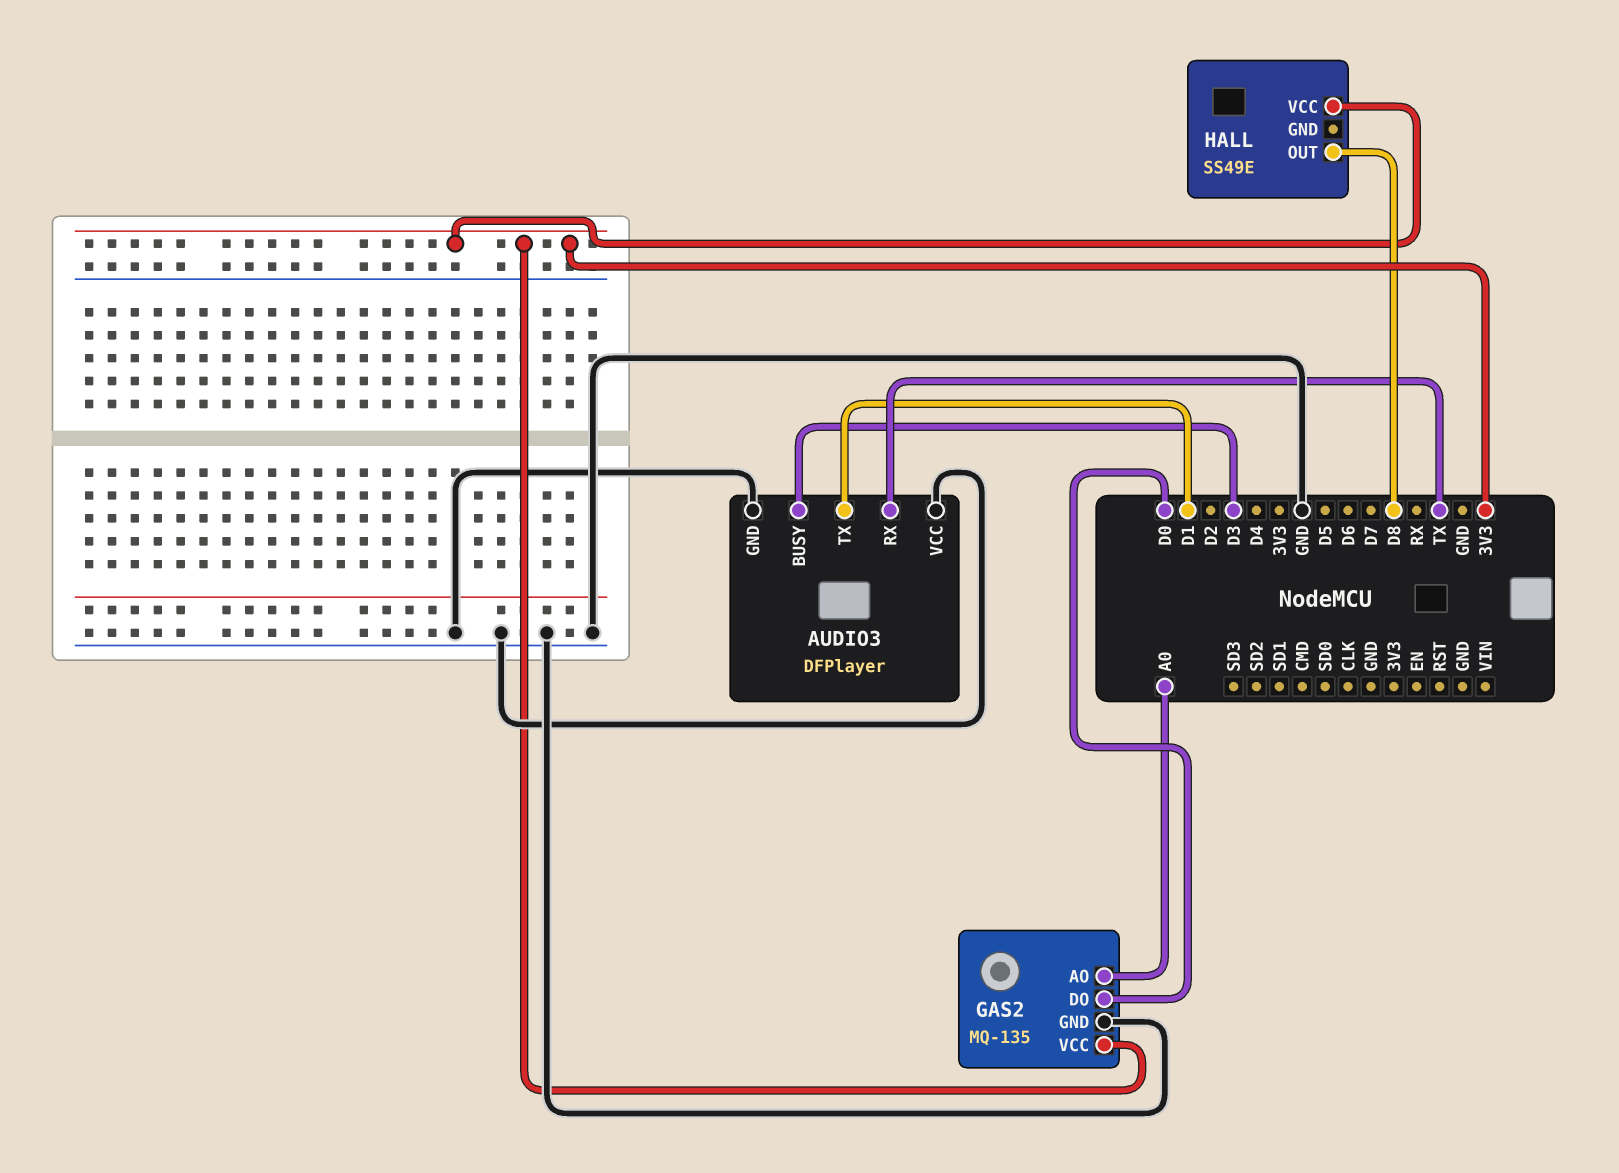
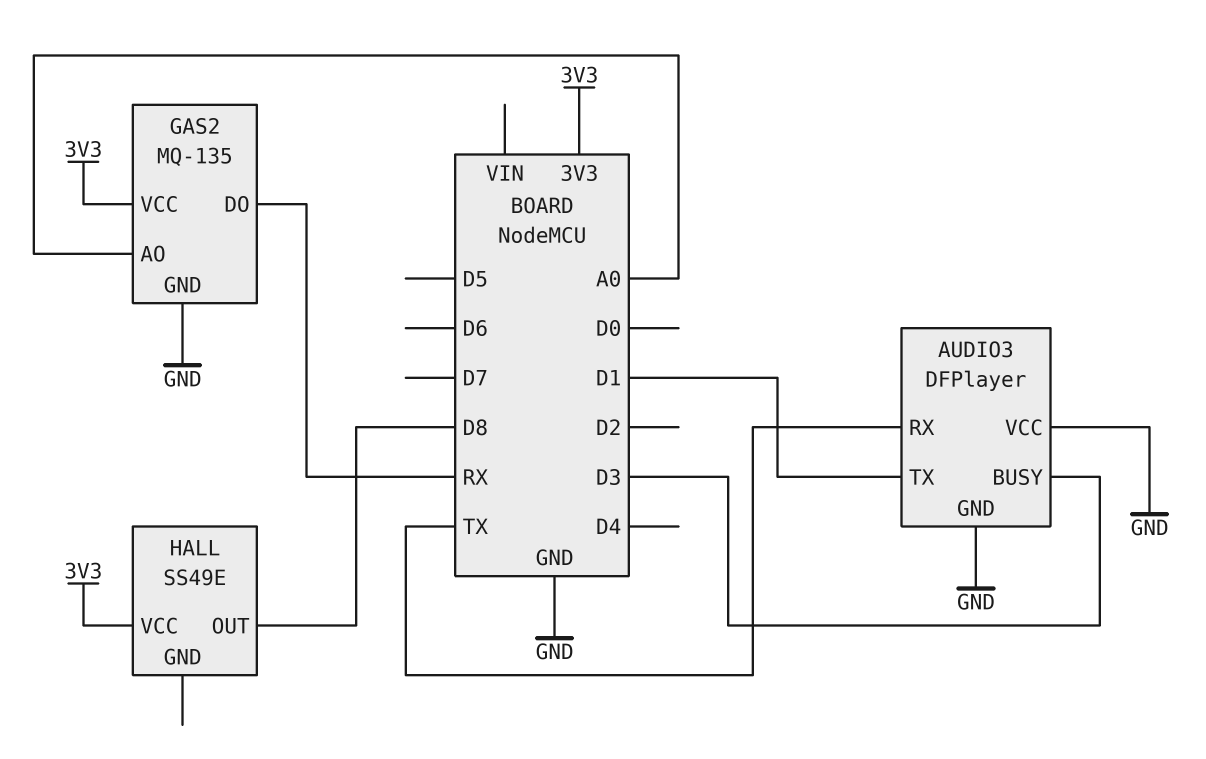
GAS2 pin DO: D0 -> RX

